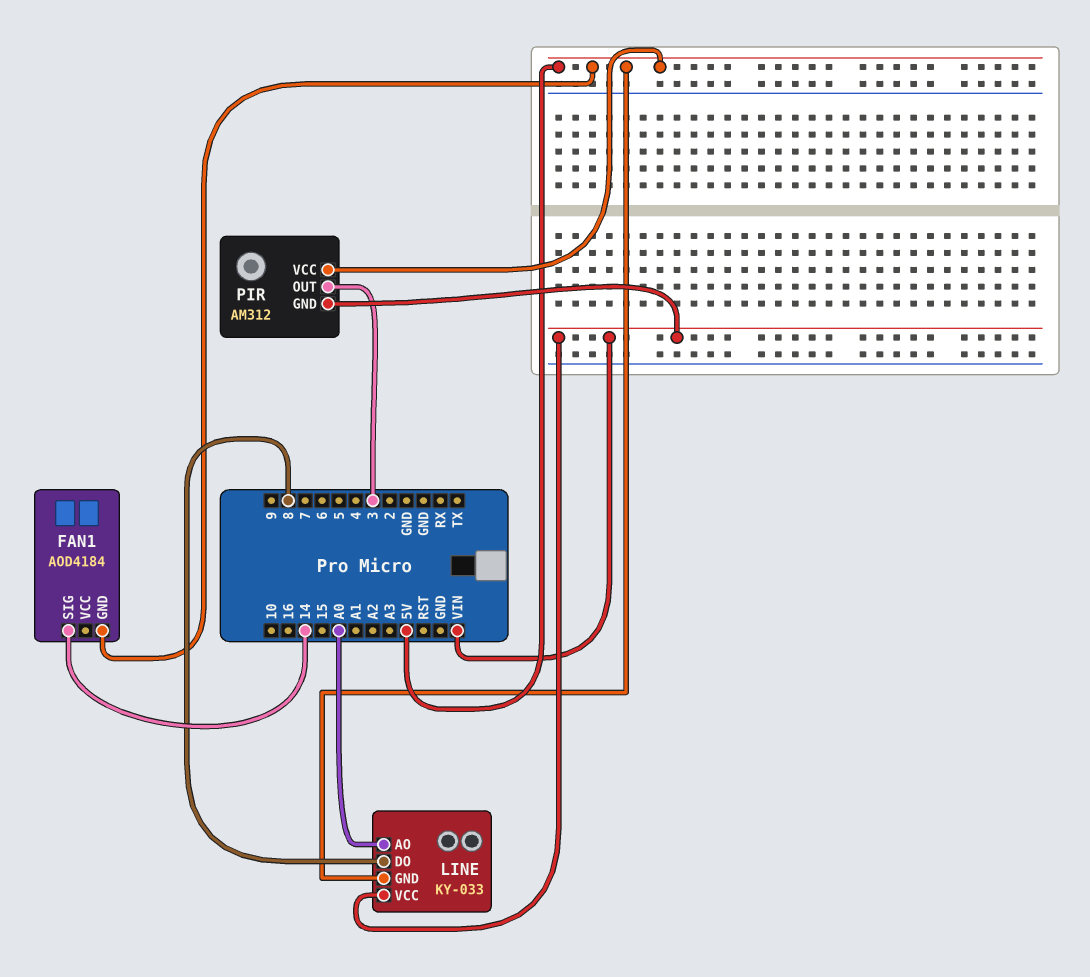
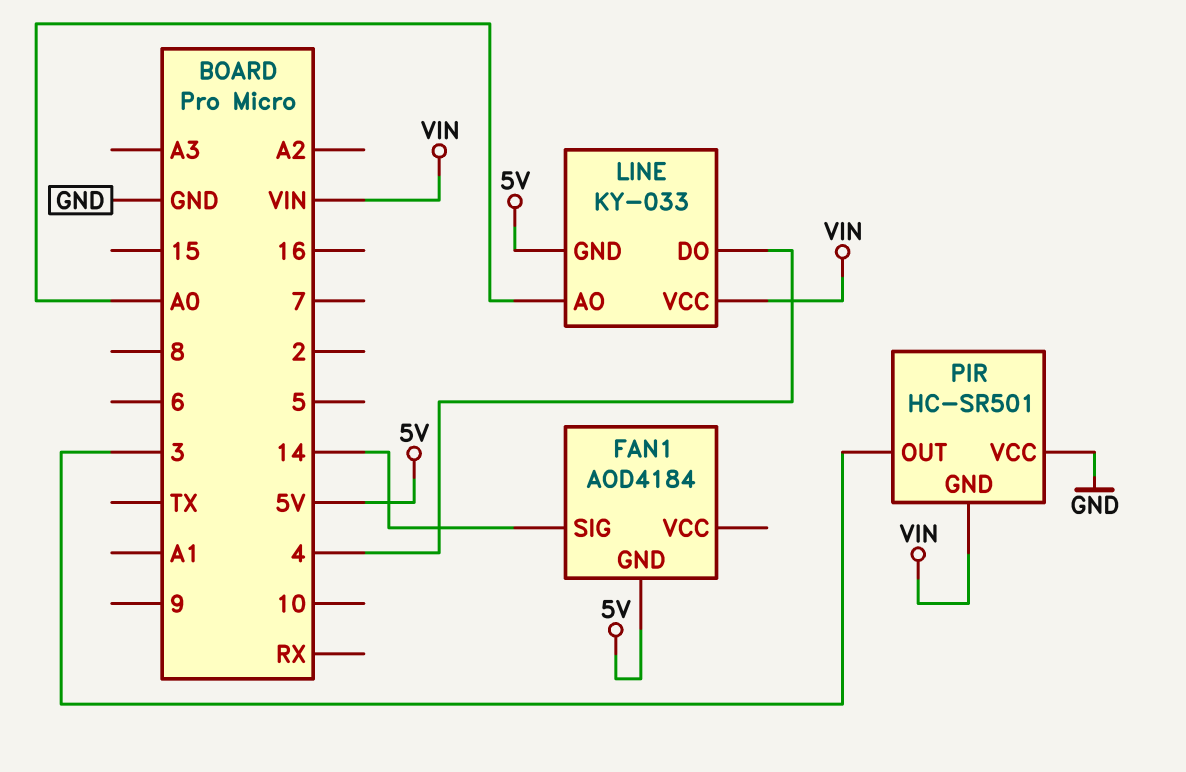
LINE pin DO: 8 -> 4
PIR: AM312 -> HC-SR501
PIR pin VCC: 5V -> GND

